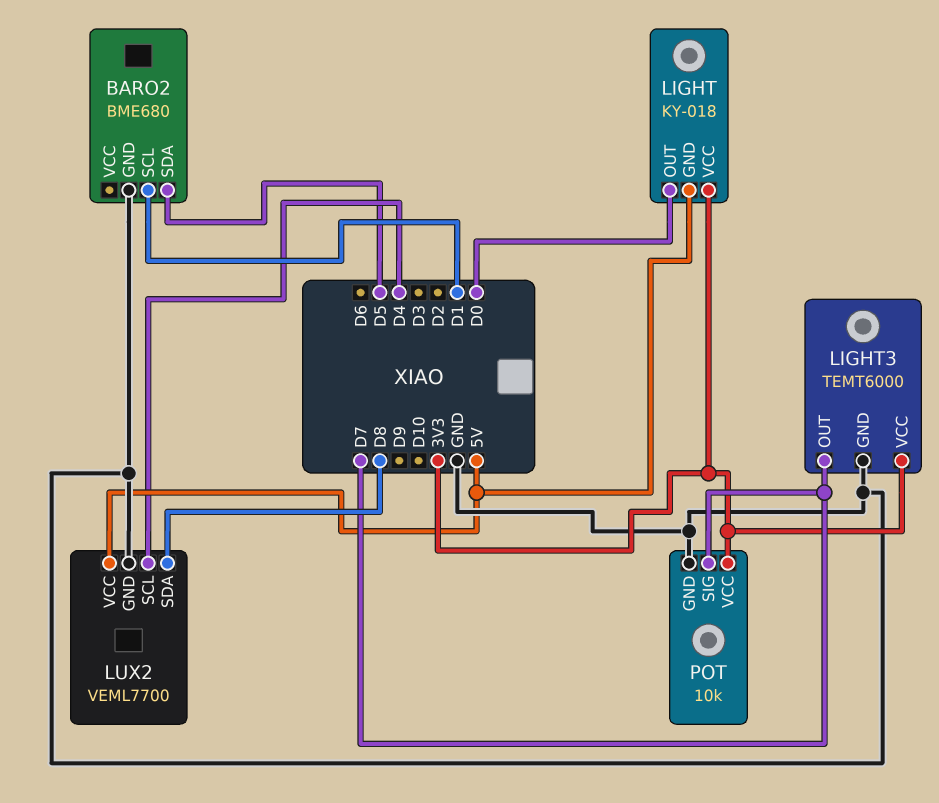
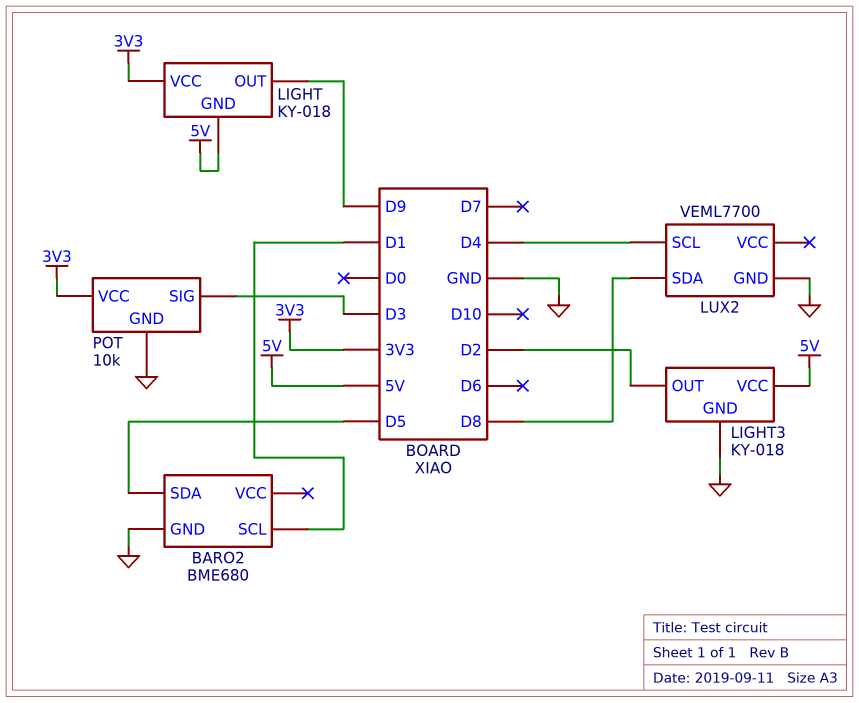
LIGHT pin OUT: D0 -> D9
LIGHT3: TEMT6000 -> KY-018
LIGHT3 pin OUT: D7 -> D2
LIGHT3 pin VCC: 3V3 -> 5V
LUX2 pin VCC: 5V -> none
POT pin SIG: D7 -> D3

